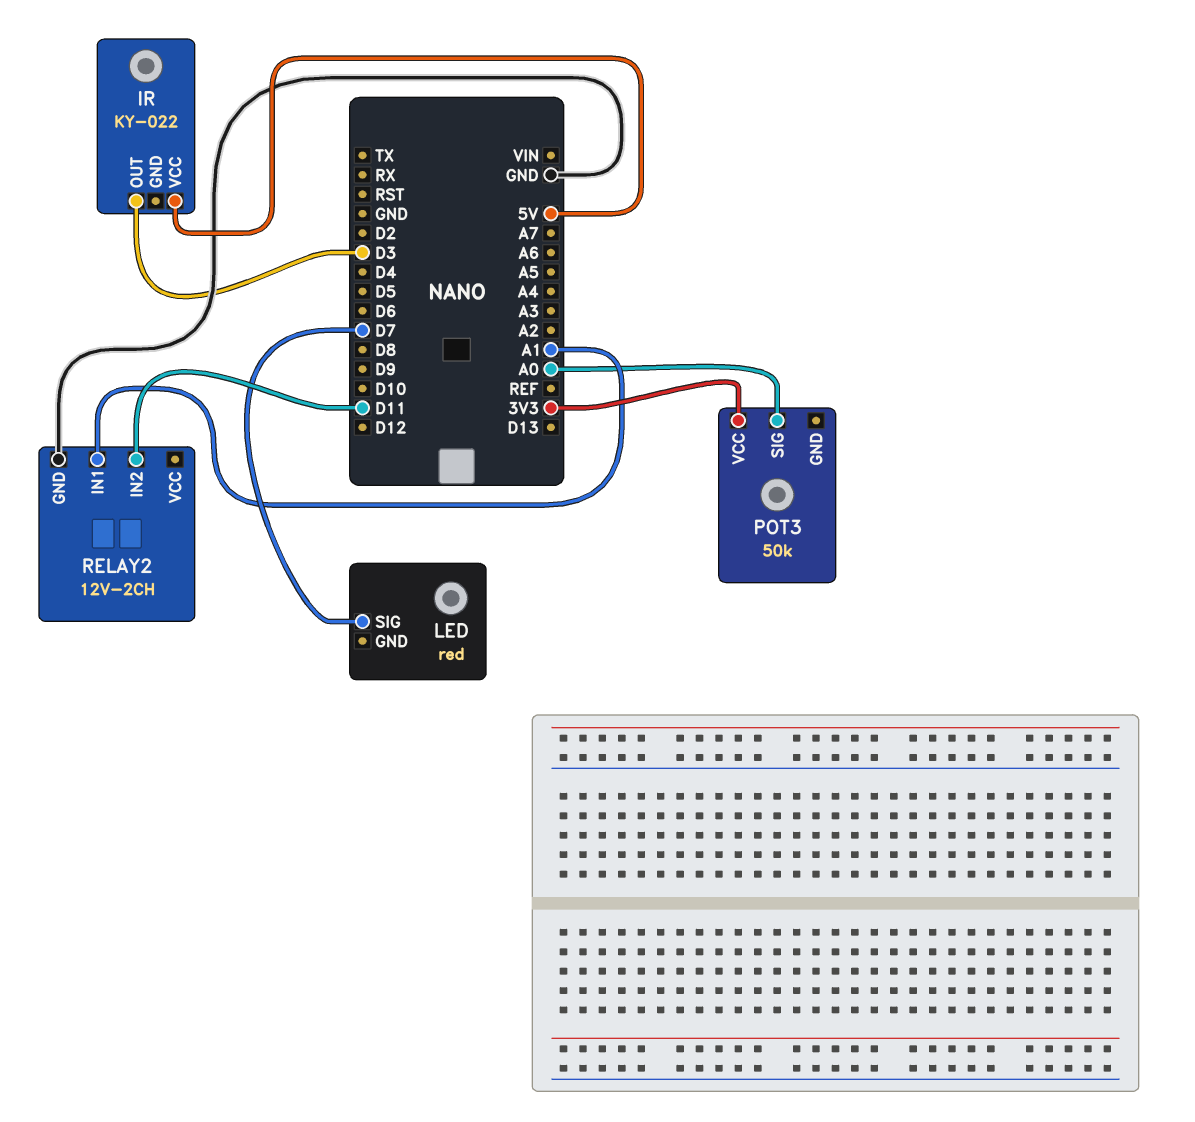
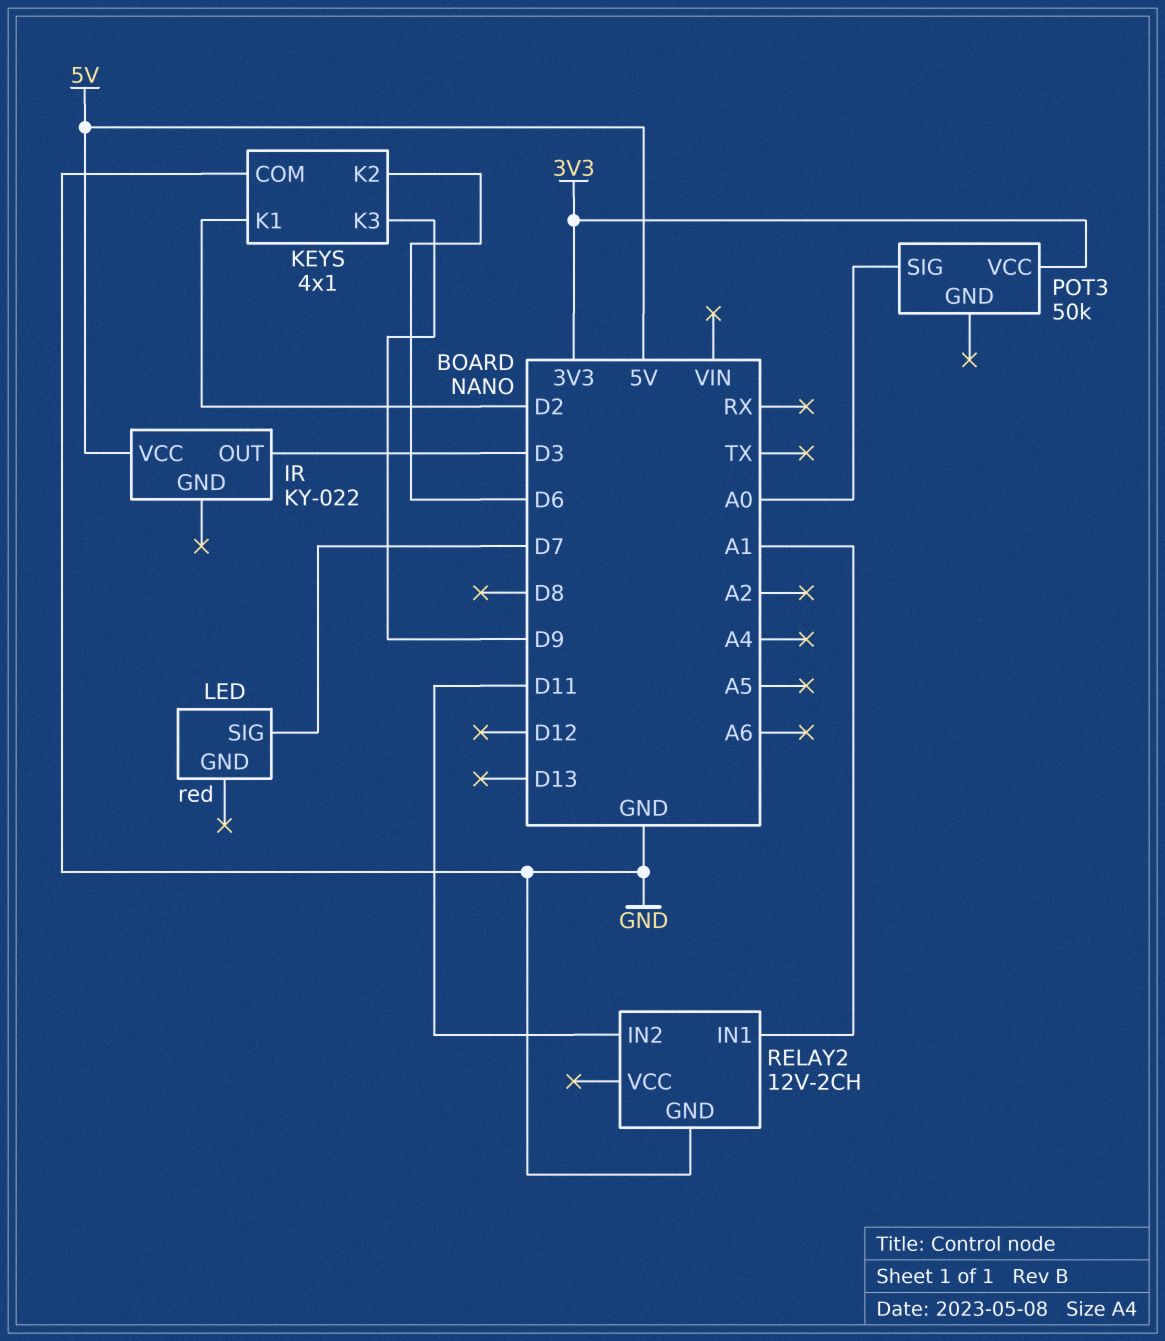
KEYS: none -> 4x1
KEYS pin COM: none -> GND
KEYS pin K1: none -> D2
KEYS pin K2: none -> D6
KEYS pin K3: none -> D9

